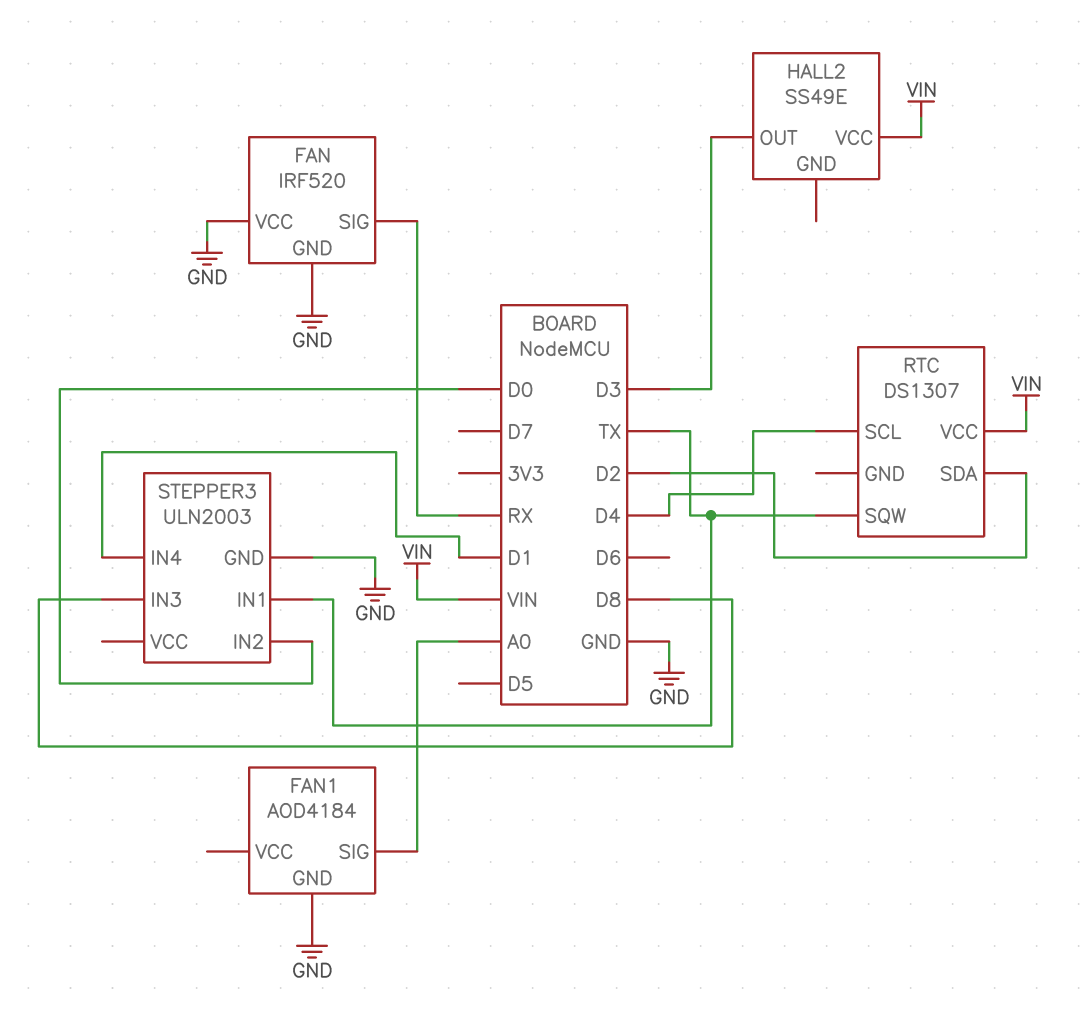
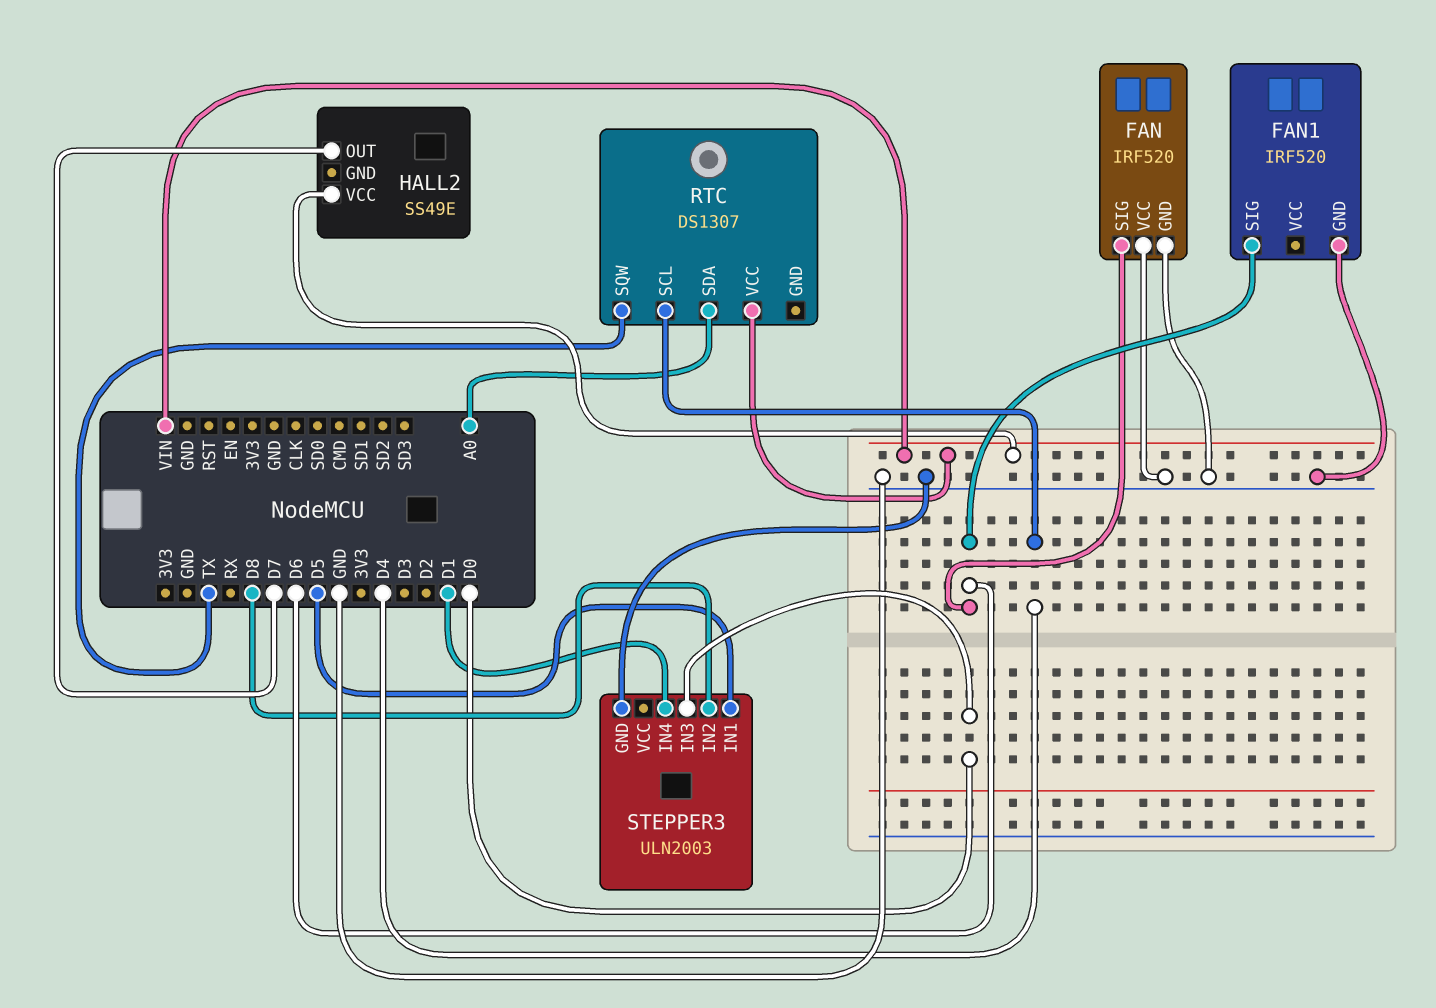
FAN pin SIG: RX -> D6
FAN1: AOD4184 -> IRF520
FAN1 pin SIG: A0 -> D6
HALL2 pin OUT: D3 -> D7
RTC pin SDA: D2 -> A0
STEPPER3 pin IN1: TX -> D5
STEPPER3 pin IN2: D0 -> D8
STEPPER3 pin IN3: D8 -> D0

